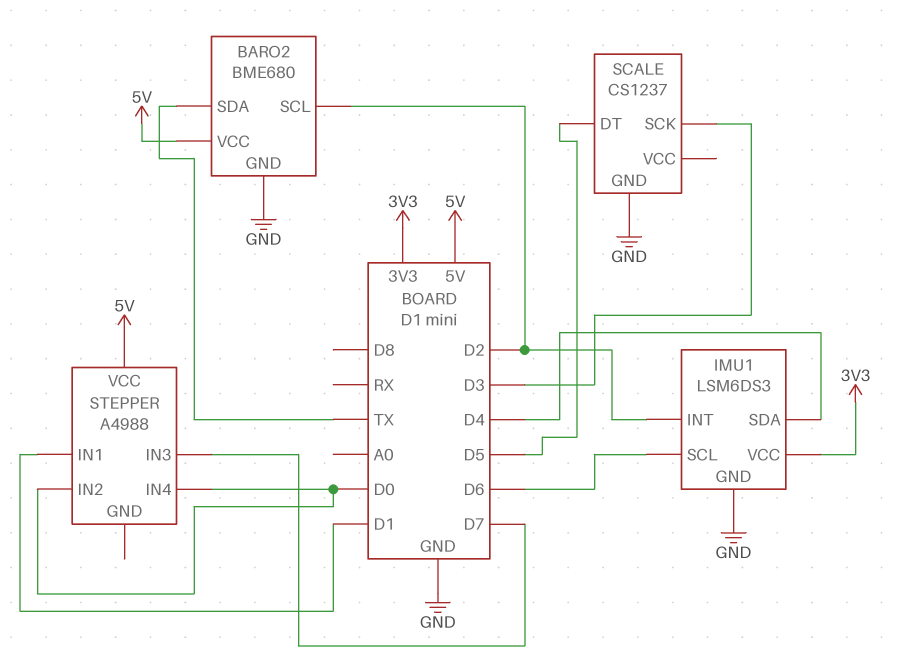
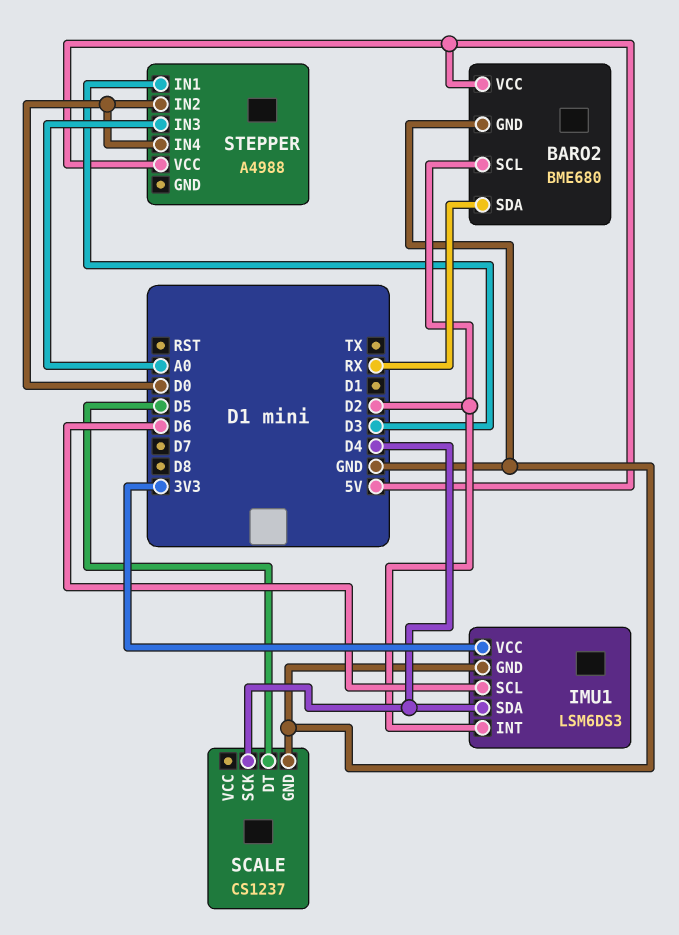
BARO2 pin SDA: TX -> RX
SCALE pin SCK: D3 -> D4
STEPPER pin IN1: D1 -> D3
STEPPER pin IN3: D7 -> A0

